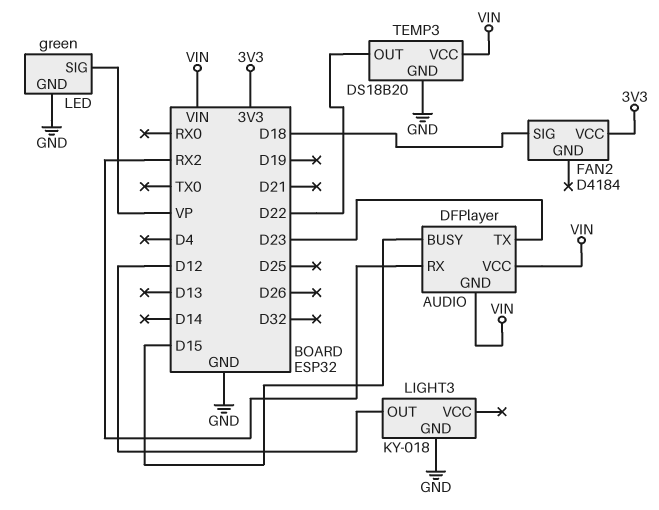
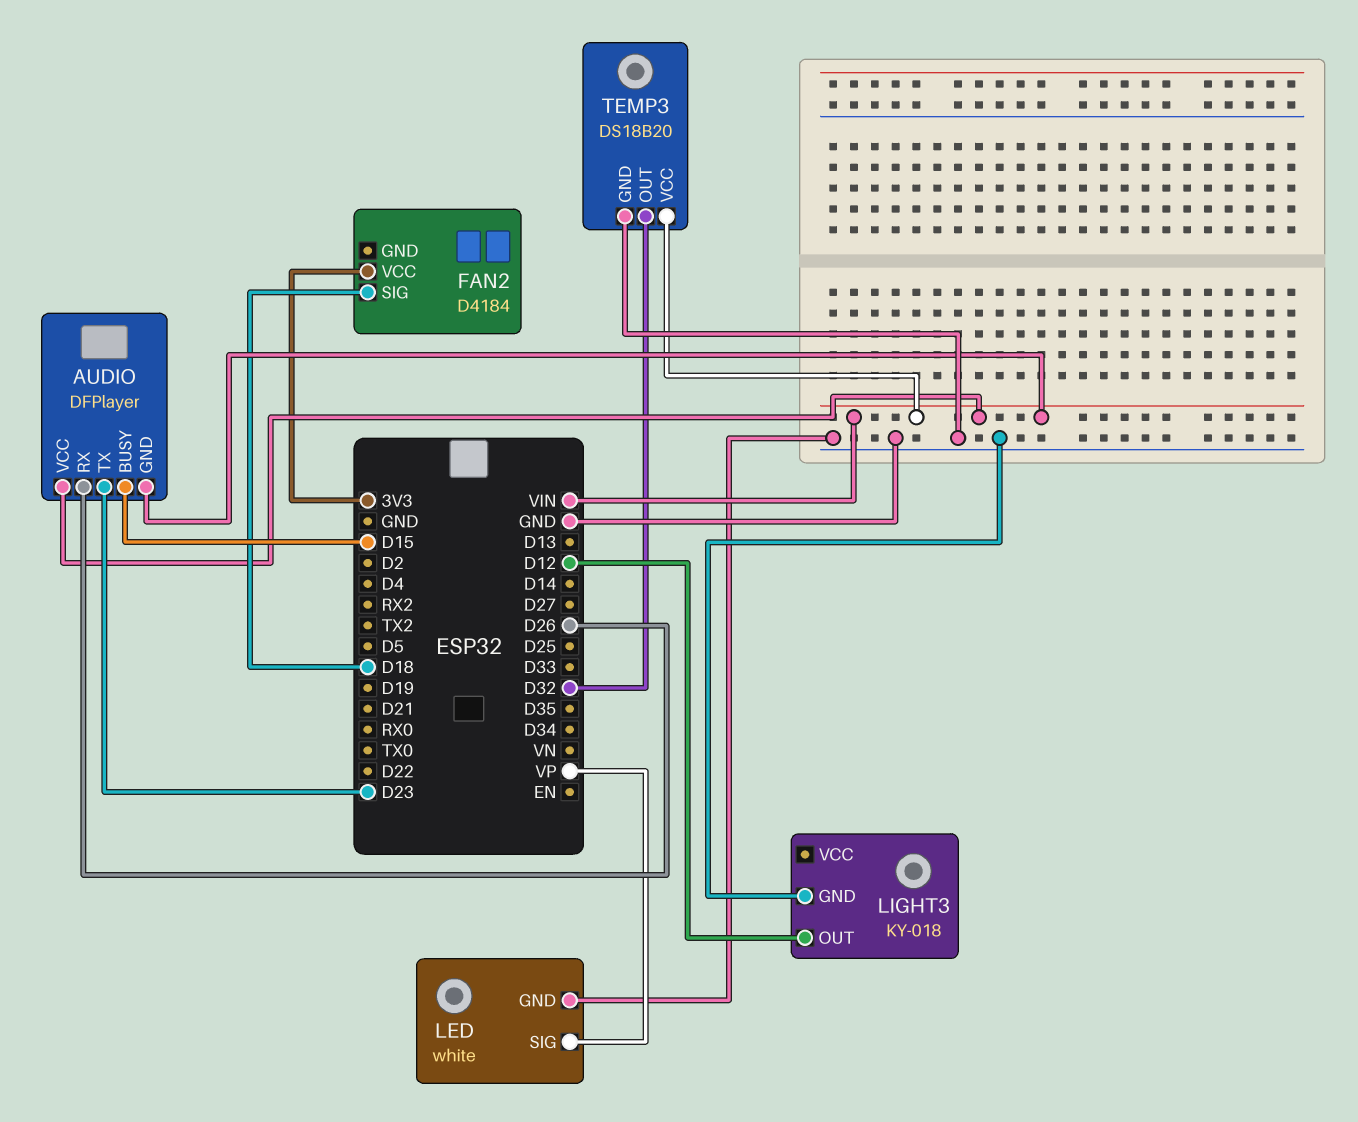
AUDIO pin RX: RX2 -> D26
LED: green -> white
TEMP3 pin OUT: D22 -> D32

